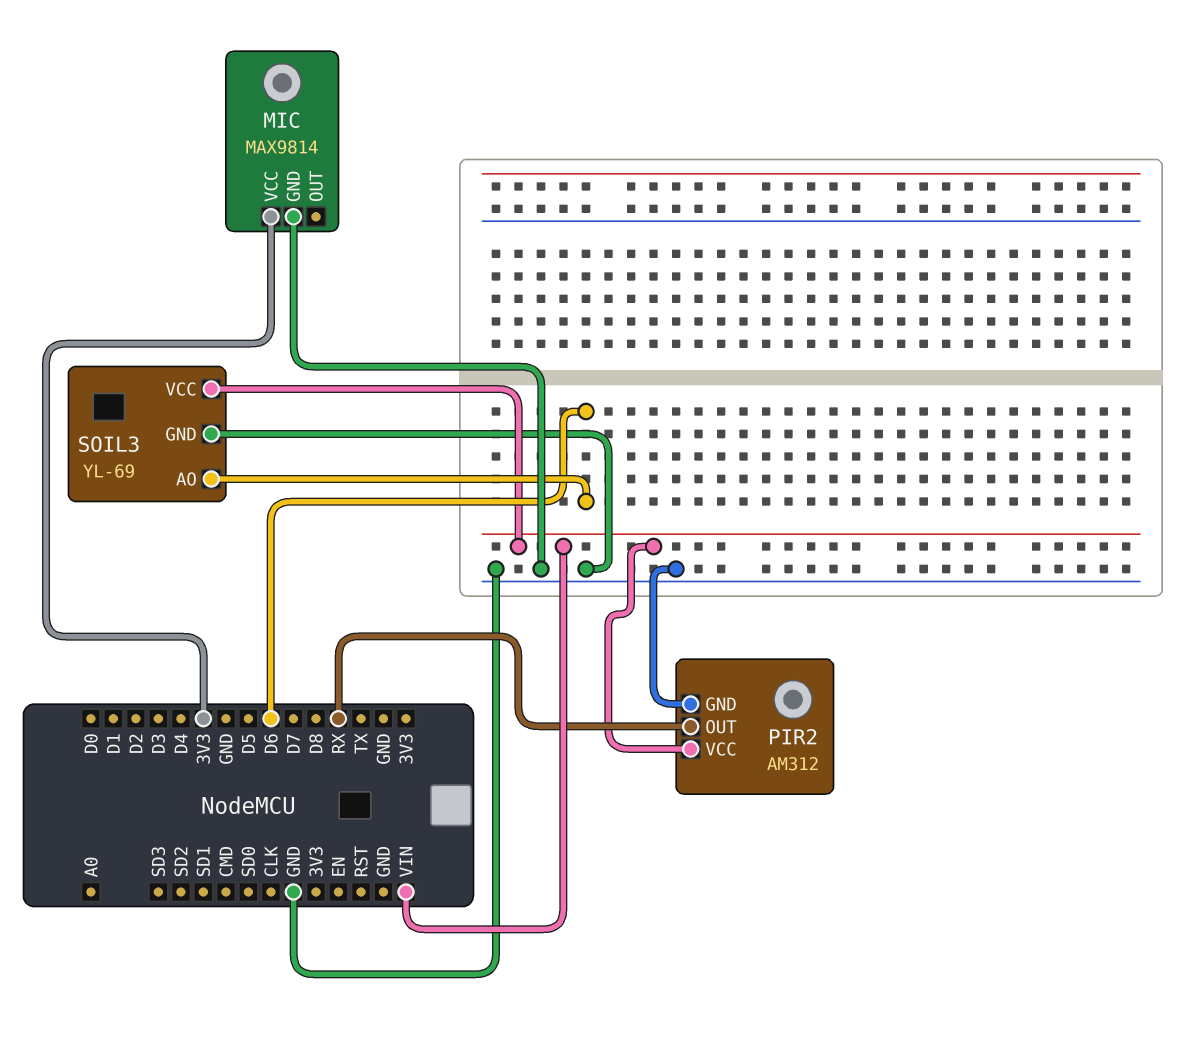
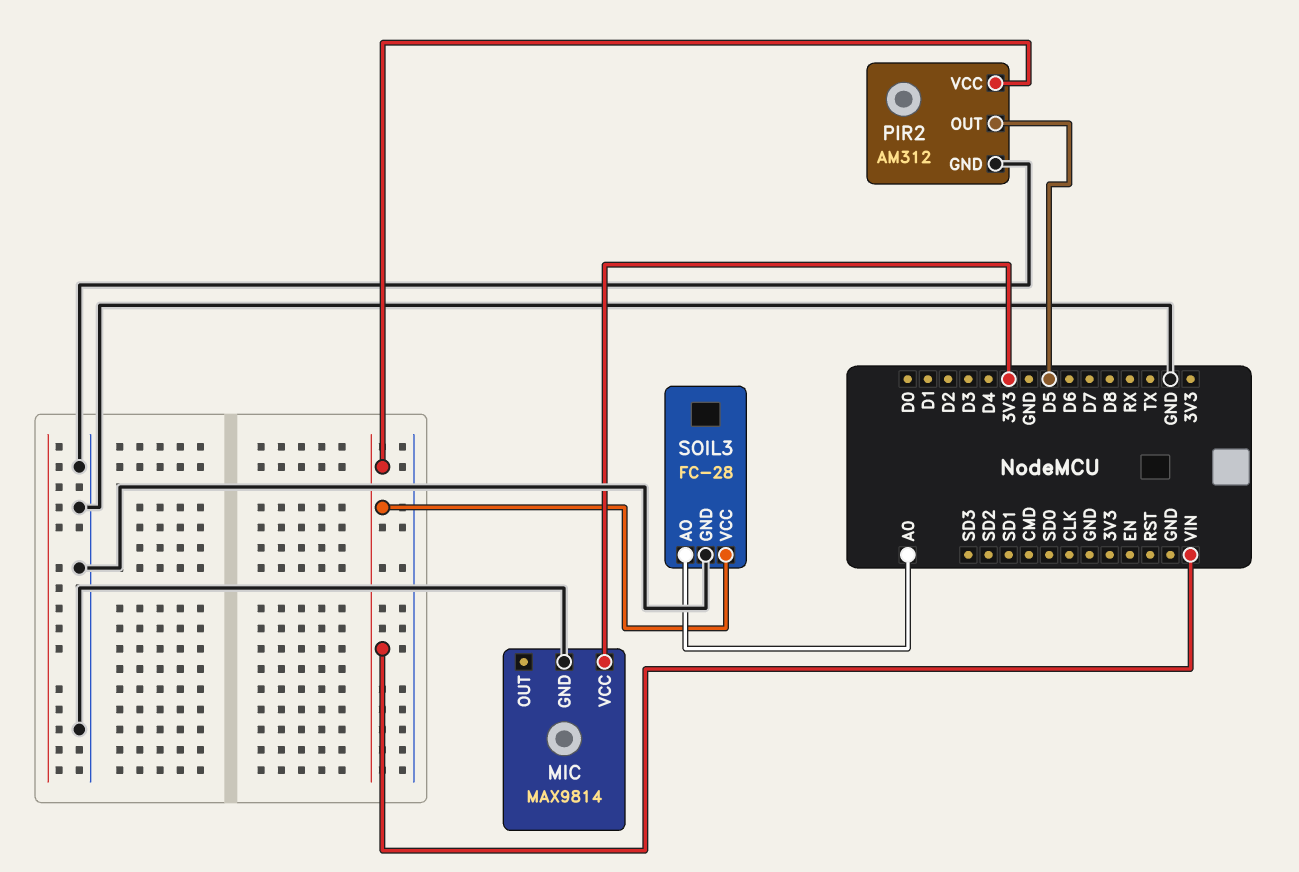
PIR2 pin OUT: RX -> D5
SOIL3: YL-69 -> FC-28
SOIL3 pin AO: D6 -> A0

